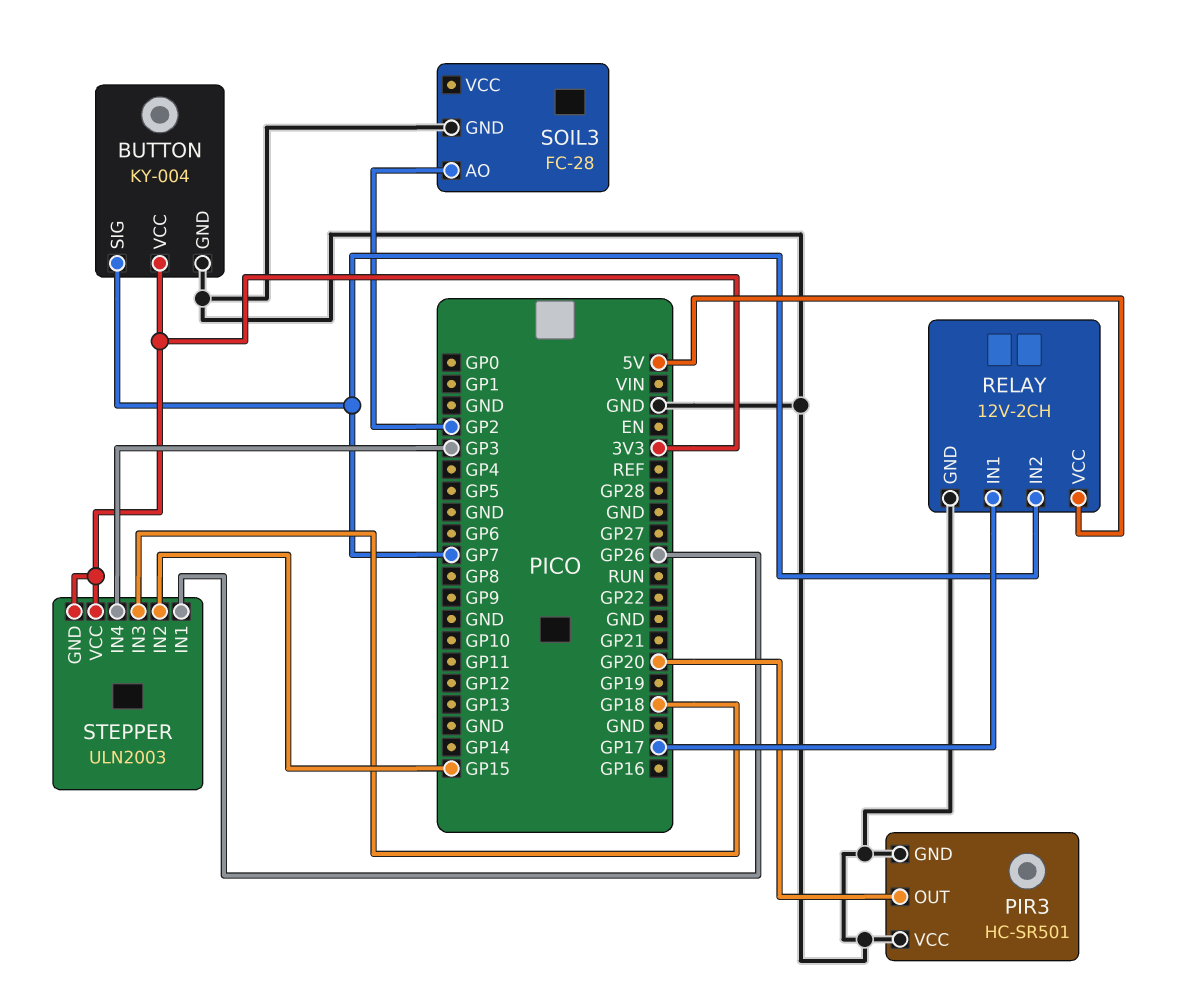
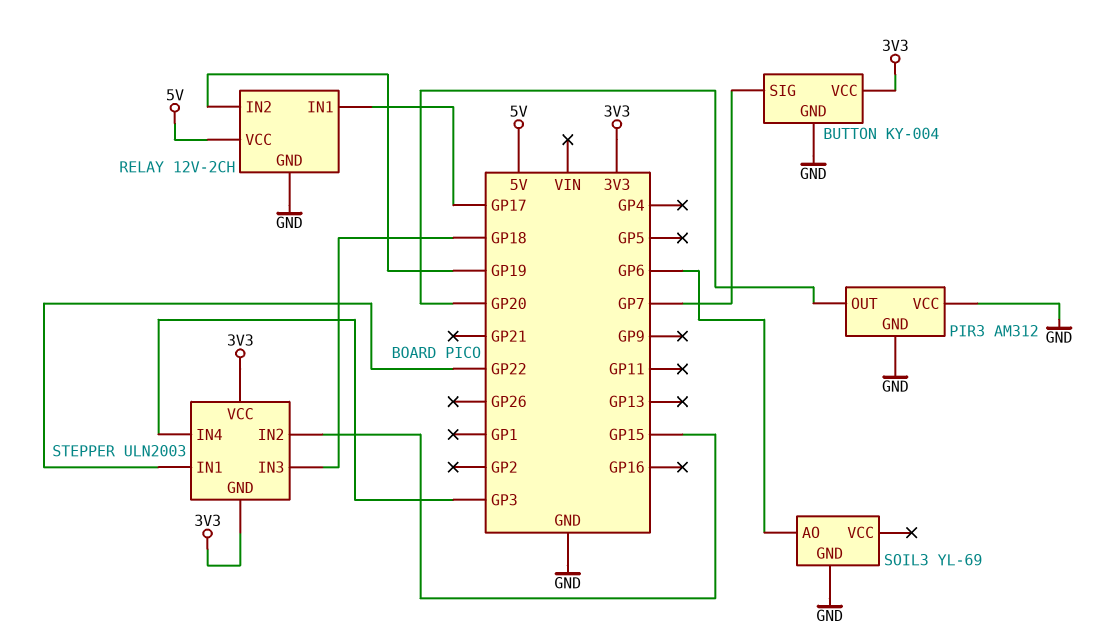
PIR3: HC-SR501 -> AM312
RELAY pin IN2: GP7 -> GP19
SOIL3: FC-28 -> YL-69
SOIL3 pin AO: GP2 -> GP6
STEPPER pin IN1: GP26 -> GP22

